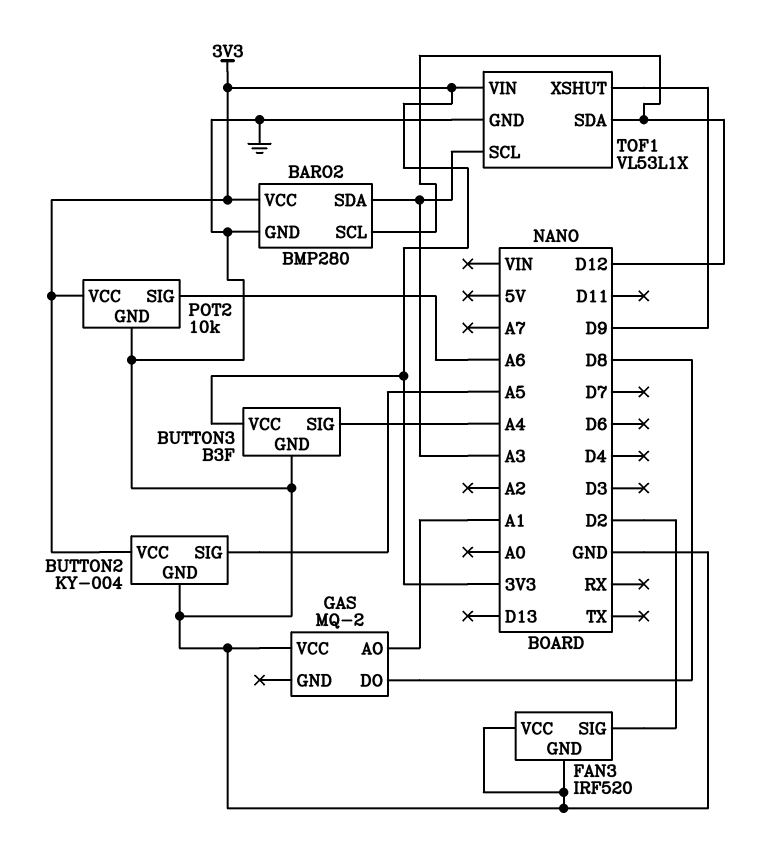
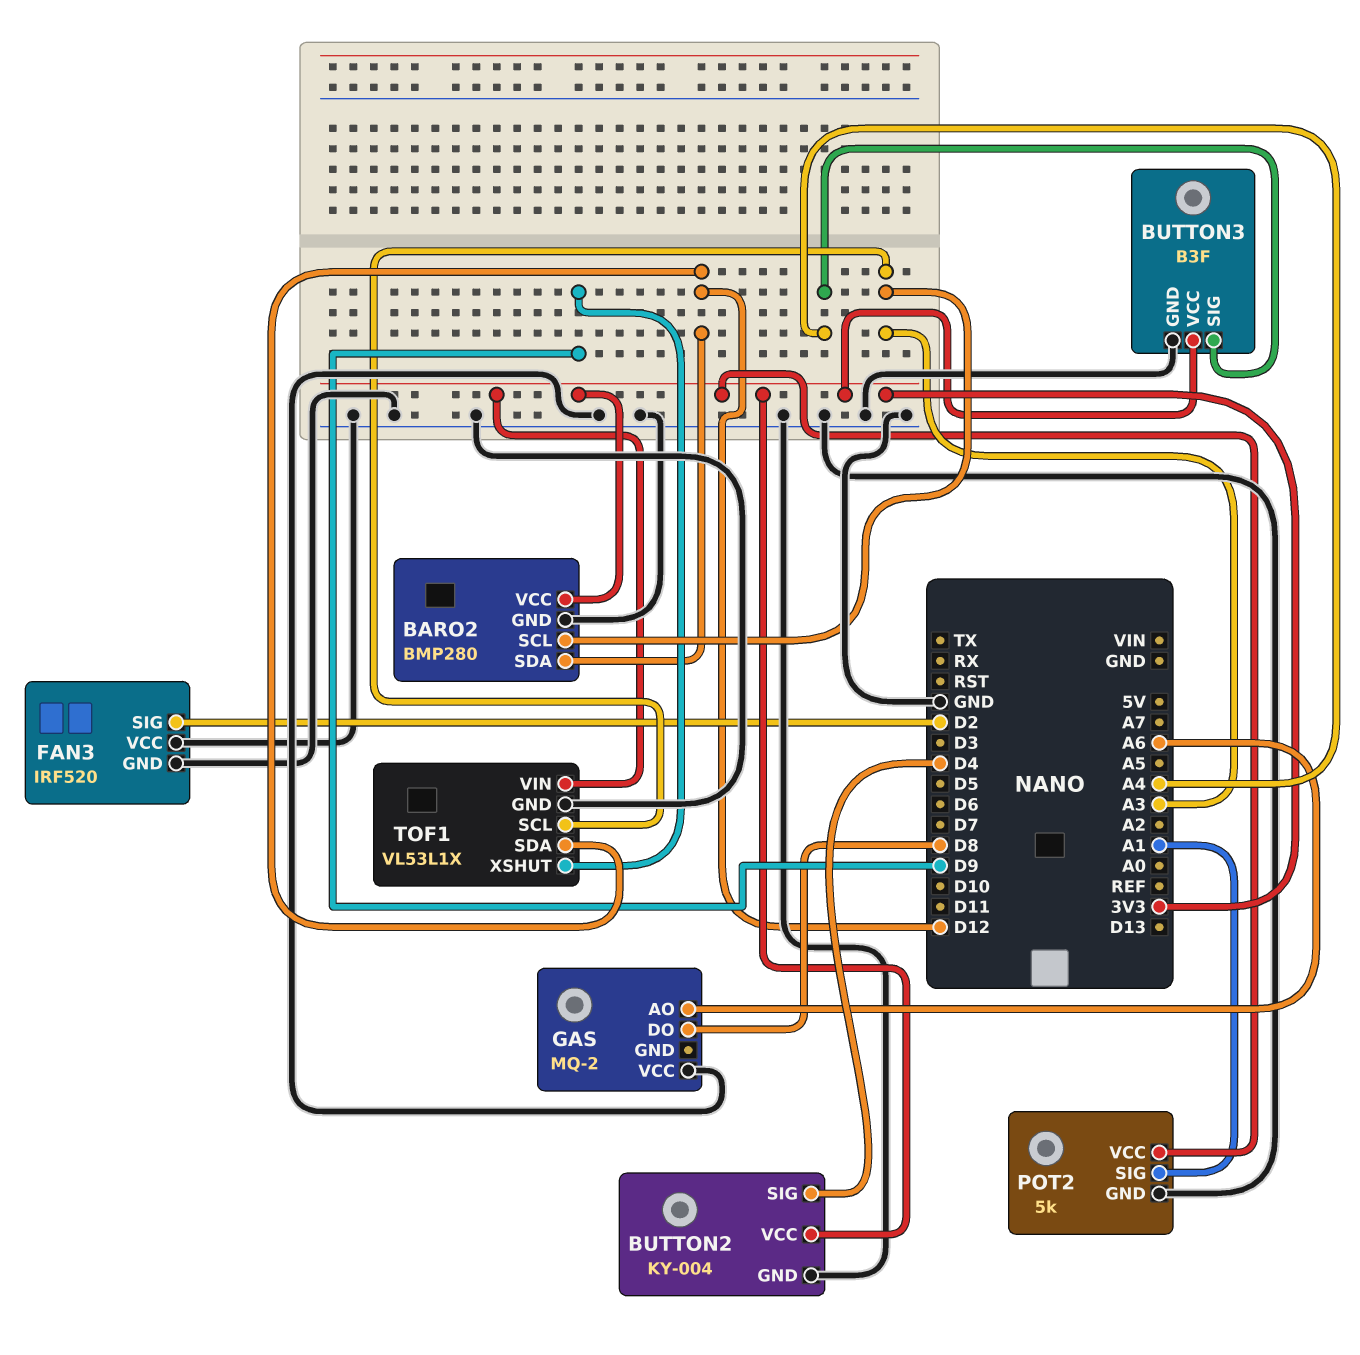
BARO2 pin SCL: D12 -> A3
BARO2 pin SDA: A3 -> D12
BUTTON2 pin SIG: A5 -> D4
GAS pin AO: A1 -> A6
POT2: 10k -> 5k
POT2 pin SIG: A6 -> A1

